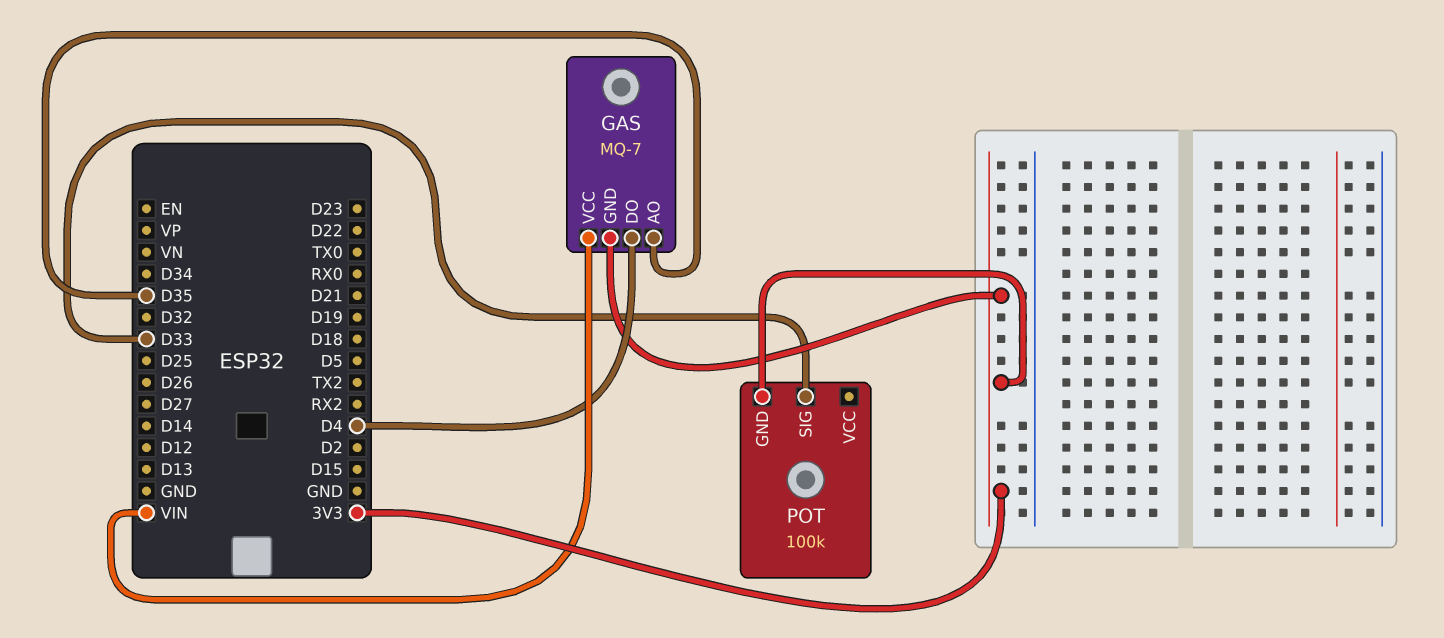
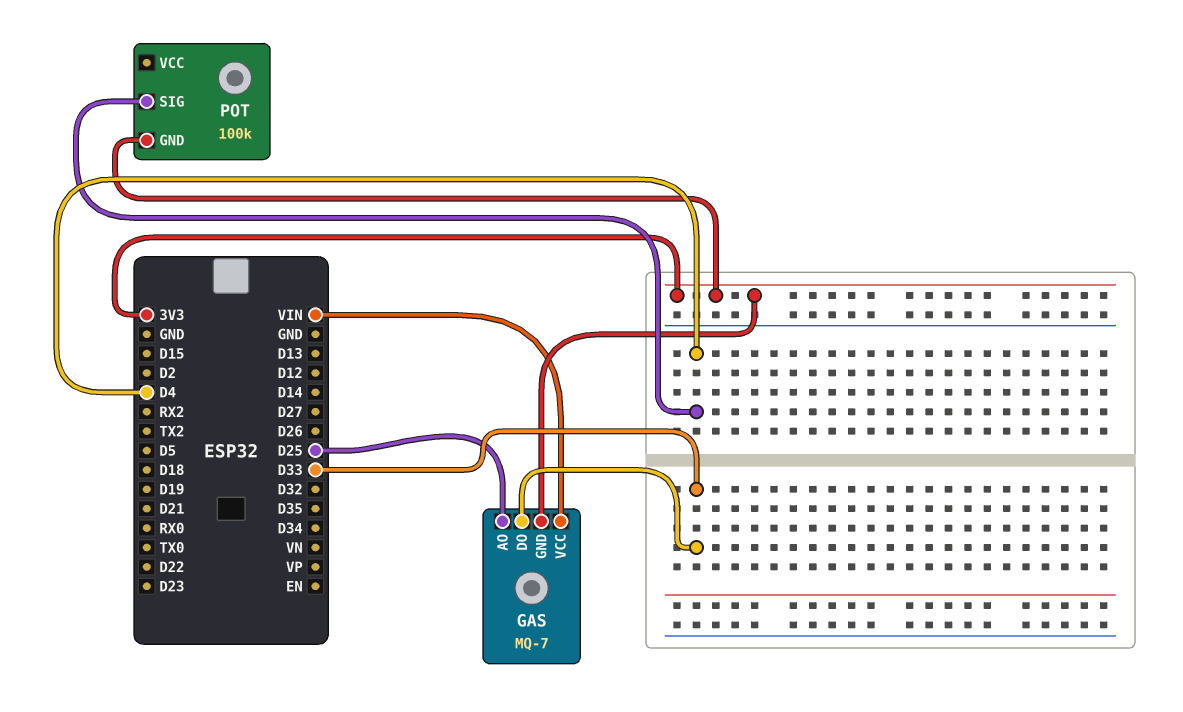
GAS pin AO: D35 -> D25
GAS pin DO: D4 -> D33
POT pin SIG: D33 -> D4

